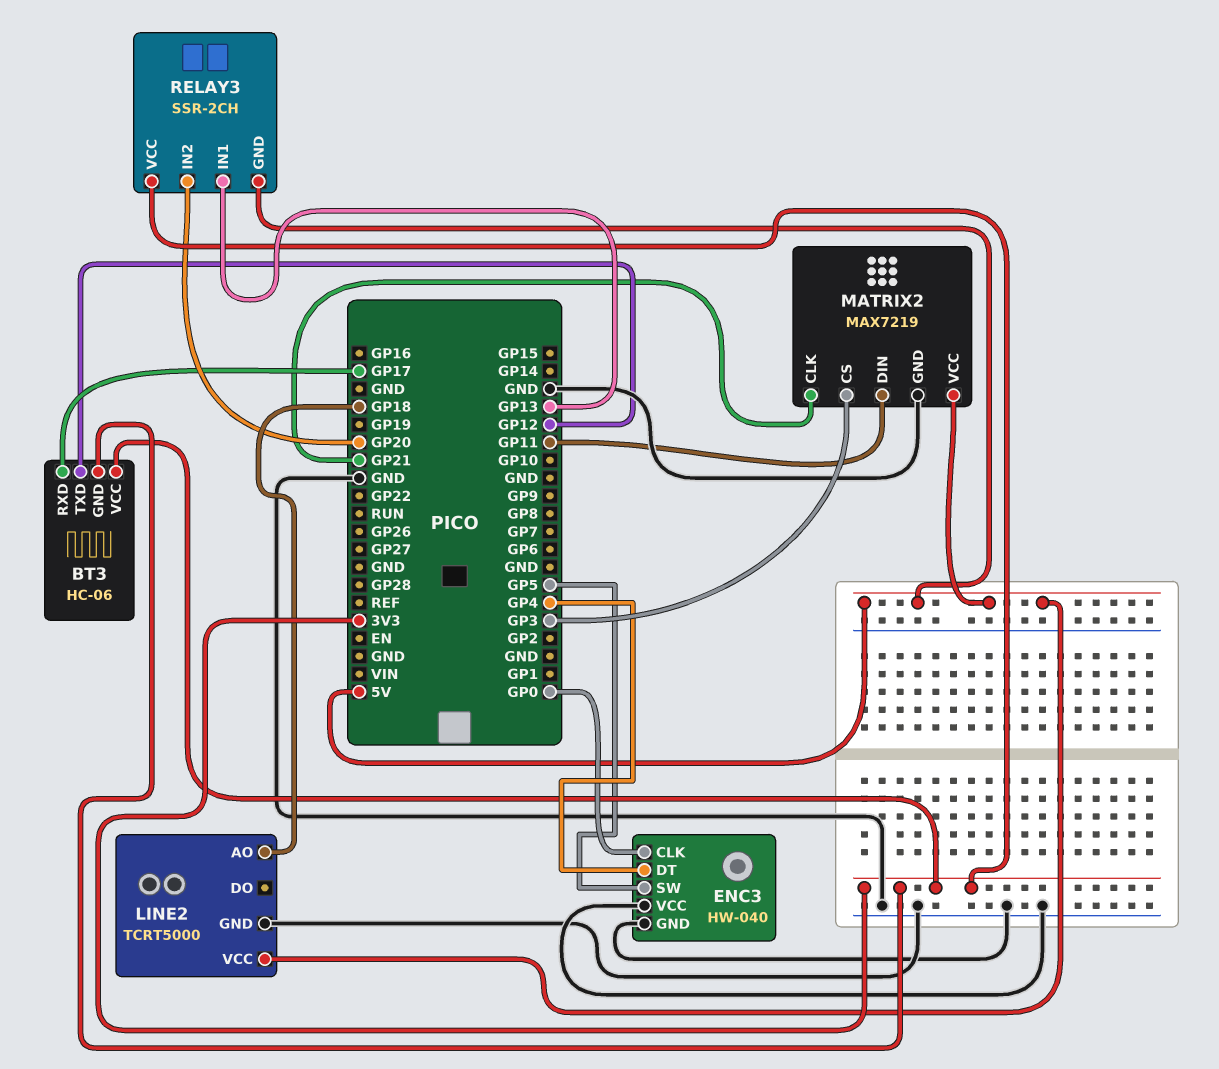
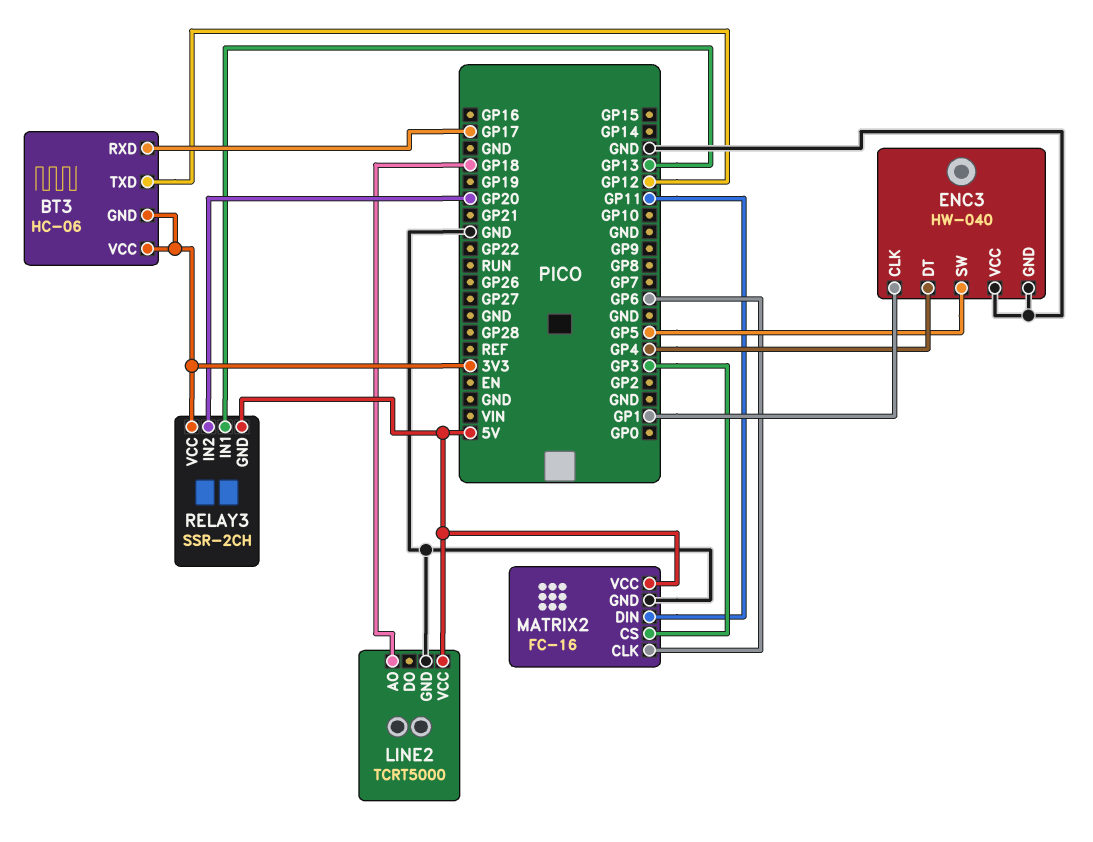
ENC3 pin CLK: GP0 -> GP1
MATRIX2: MAX7219 -> FC-16
MATRIX2 pin CLK: GP21 -> GP6

